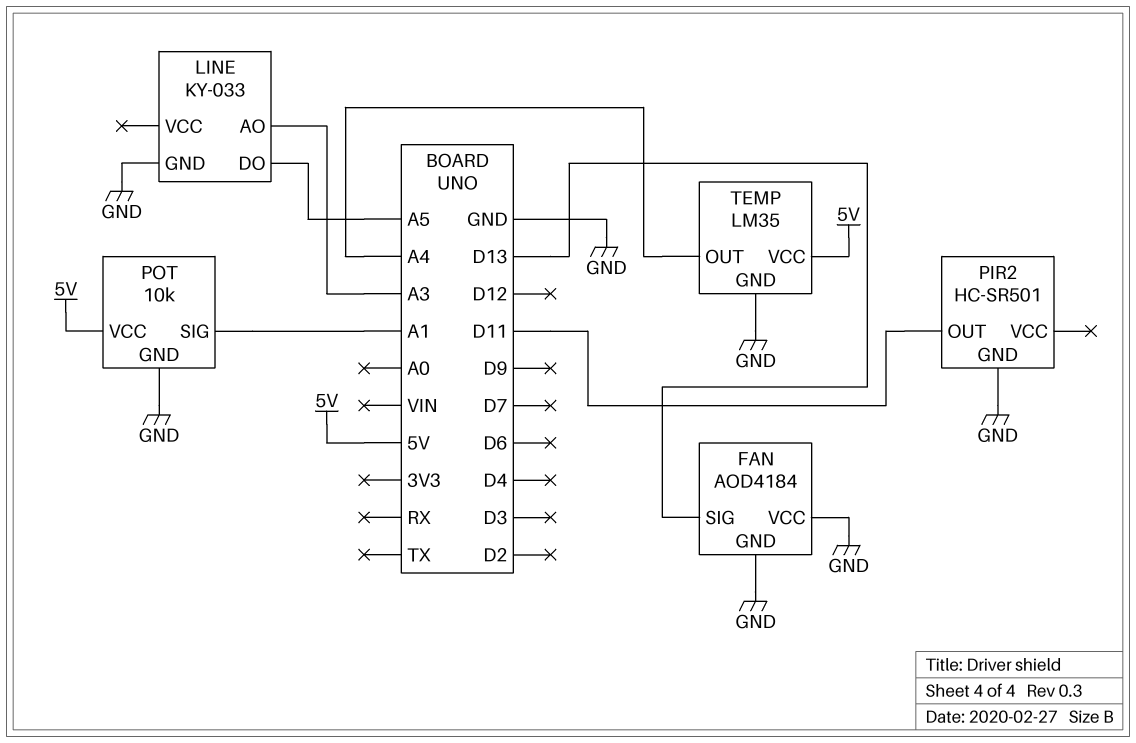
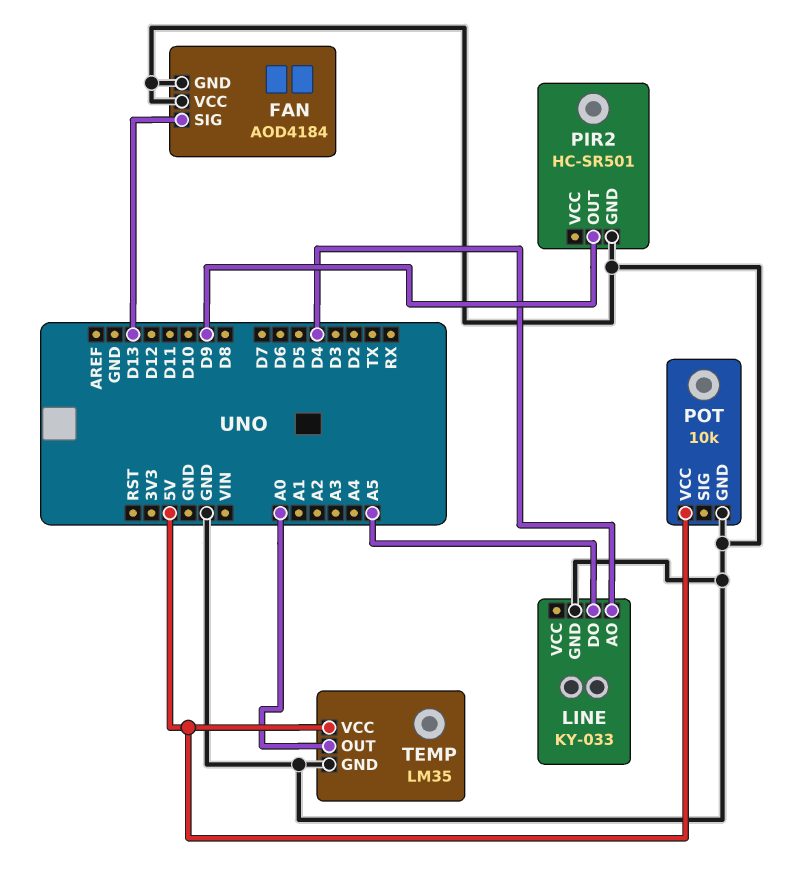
LINE pin AO: A3 -> D4
PIR2 pin OUT: D11 -> D9
POT pin SIG: A1 -> none
TEMP pin OUT: A4 -> A0

